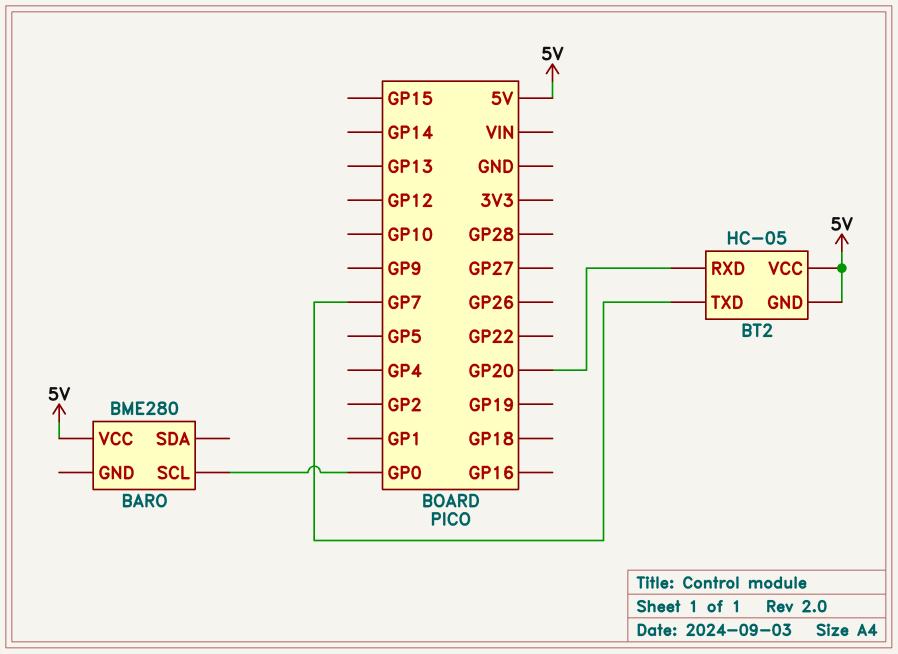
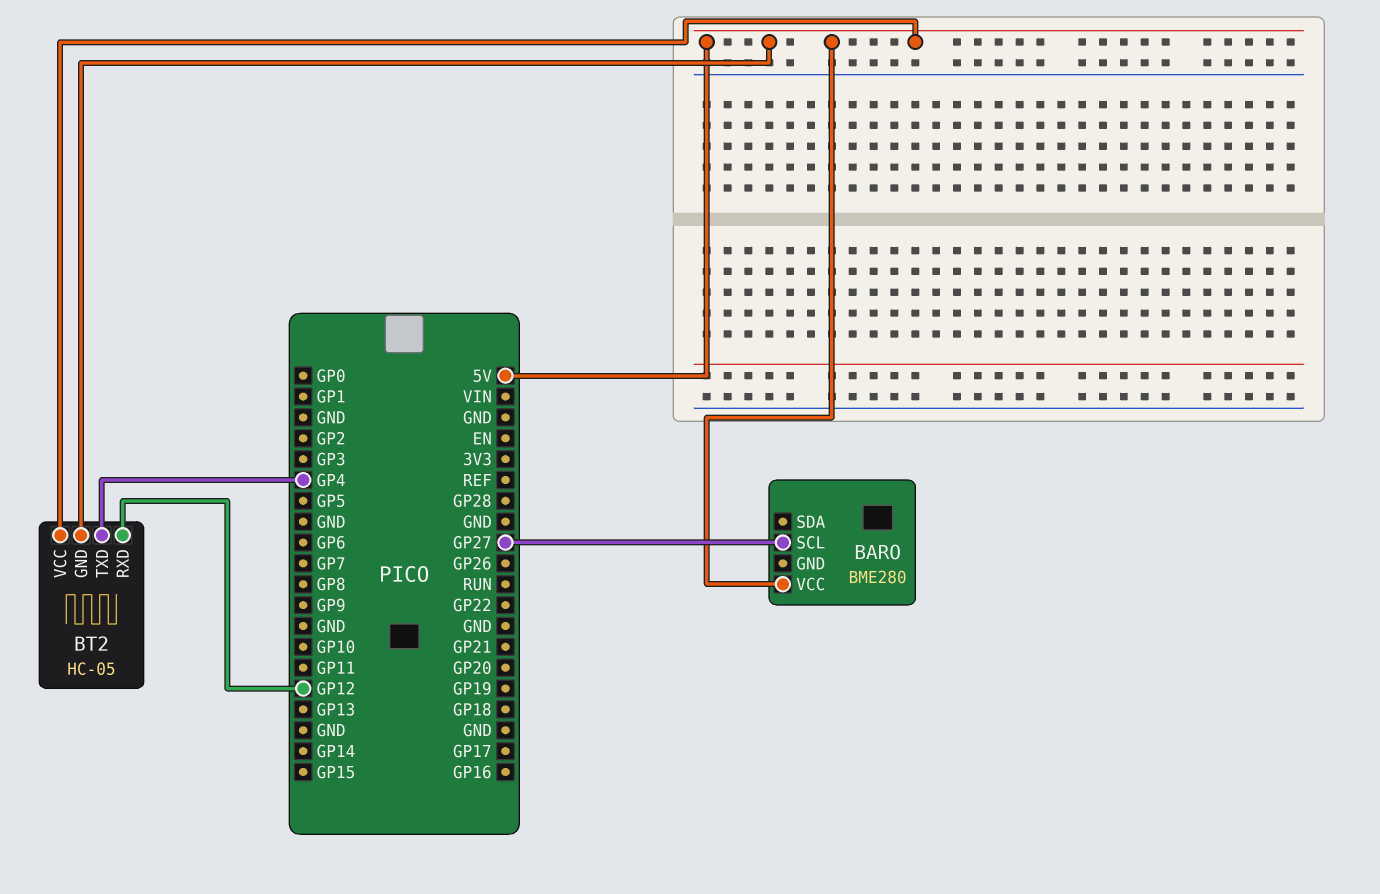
BARO pin SCL: GP0 -> GP27
BT2 pin RXD: GP20 -> GP12
BT2 pin TXD: GP7 -> GP4

